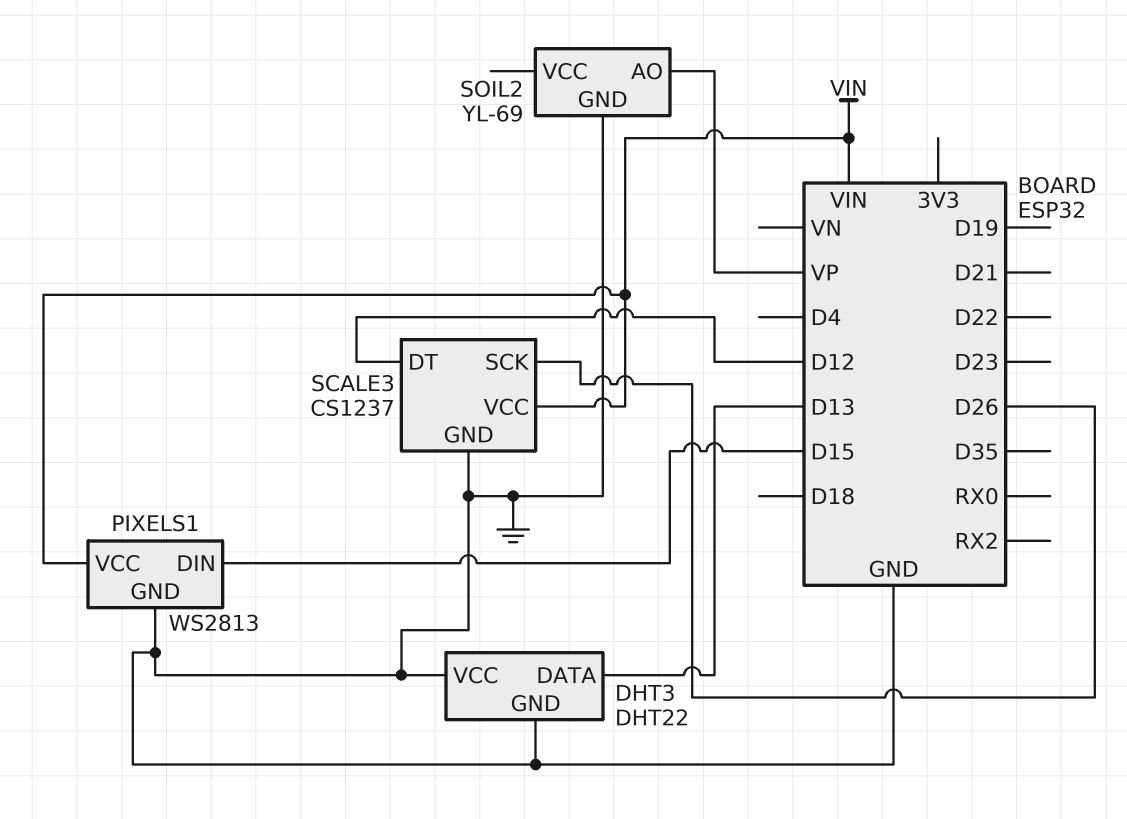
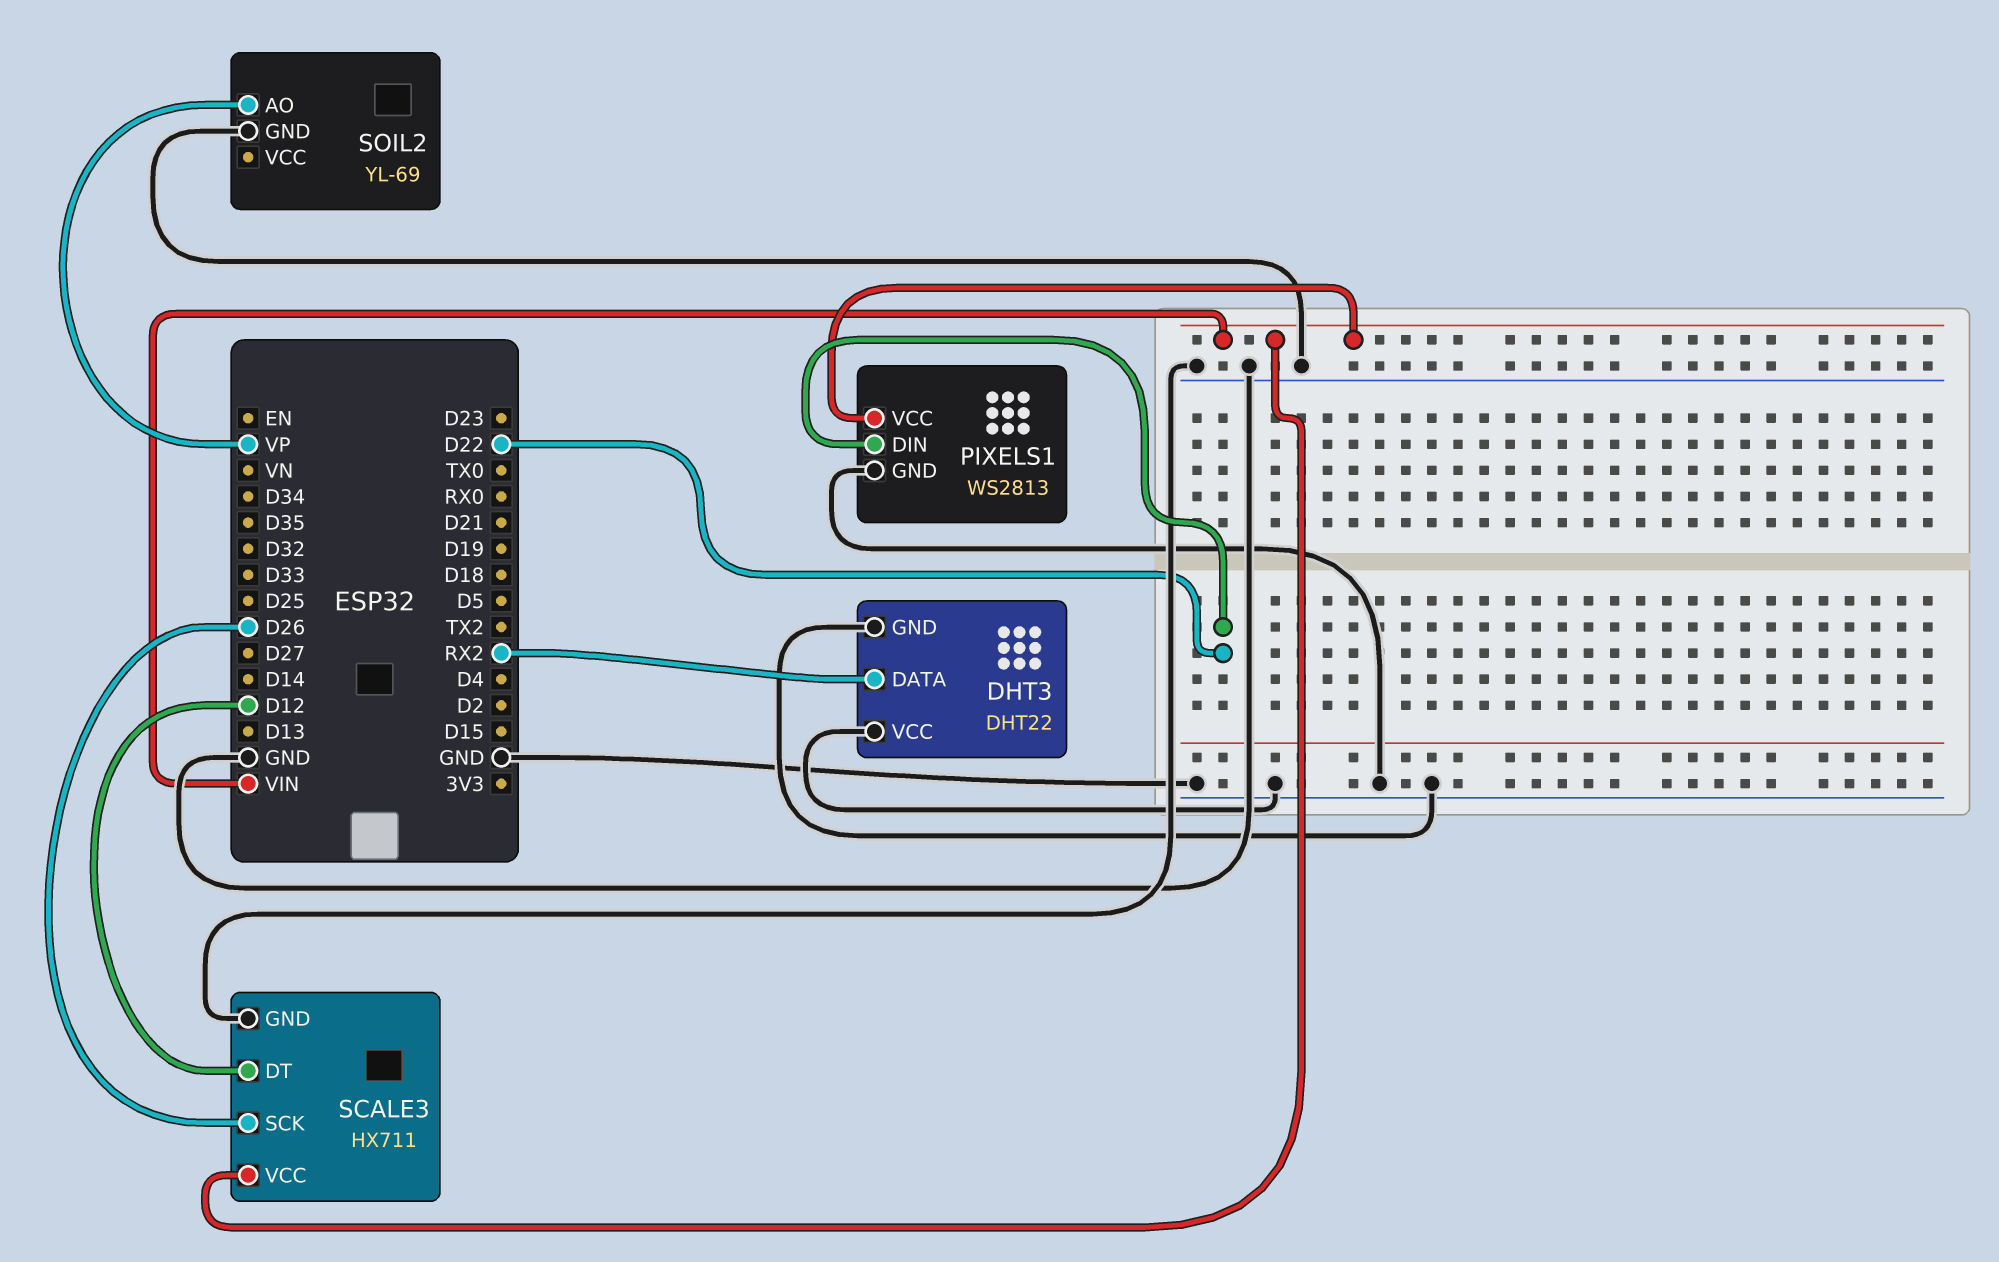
DHT3 pin DATA: D13 -> RX2
PIXELS1 pin DIN: D15 -> D22
SCALE3: CS1237 -> HX711

